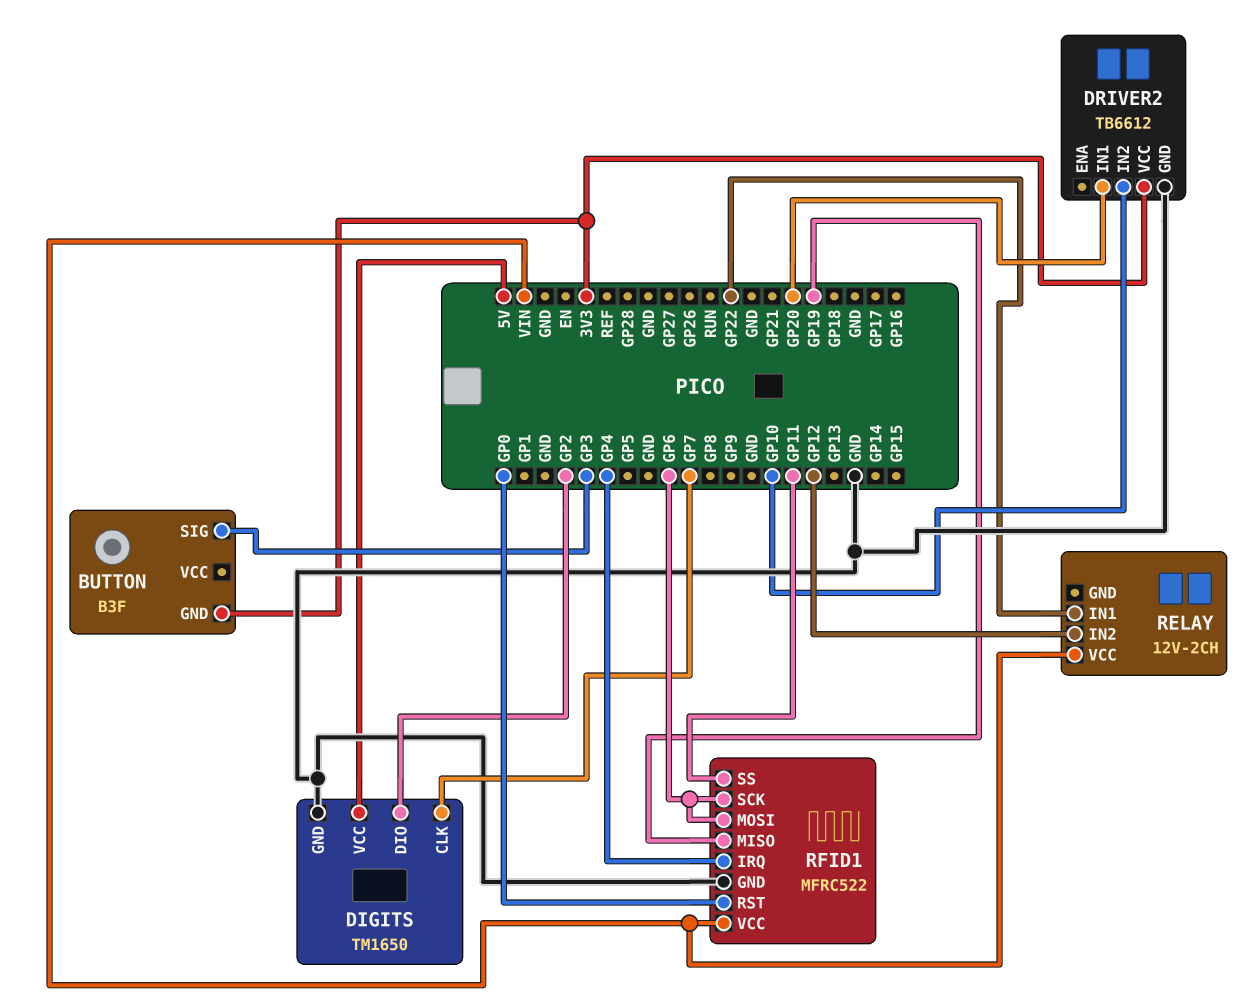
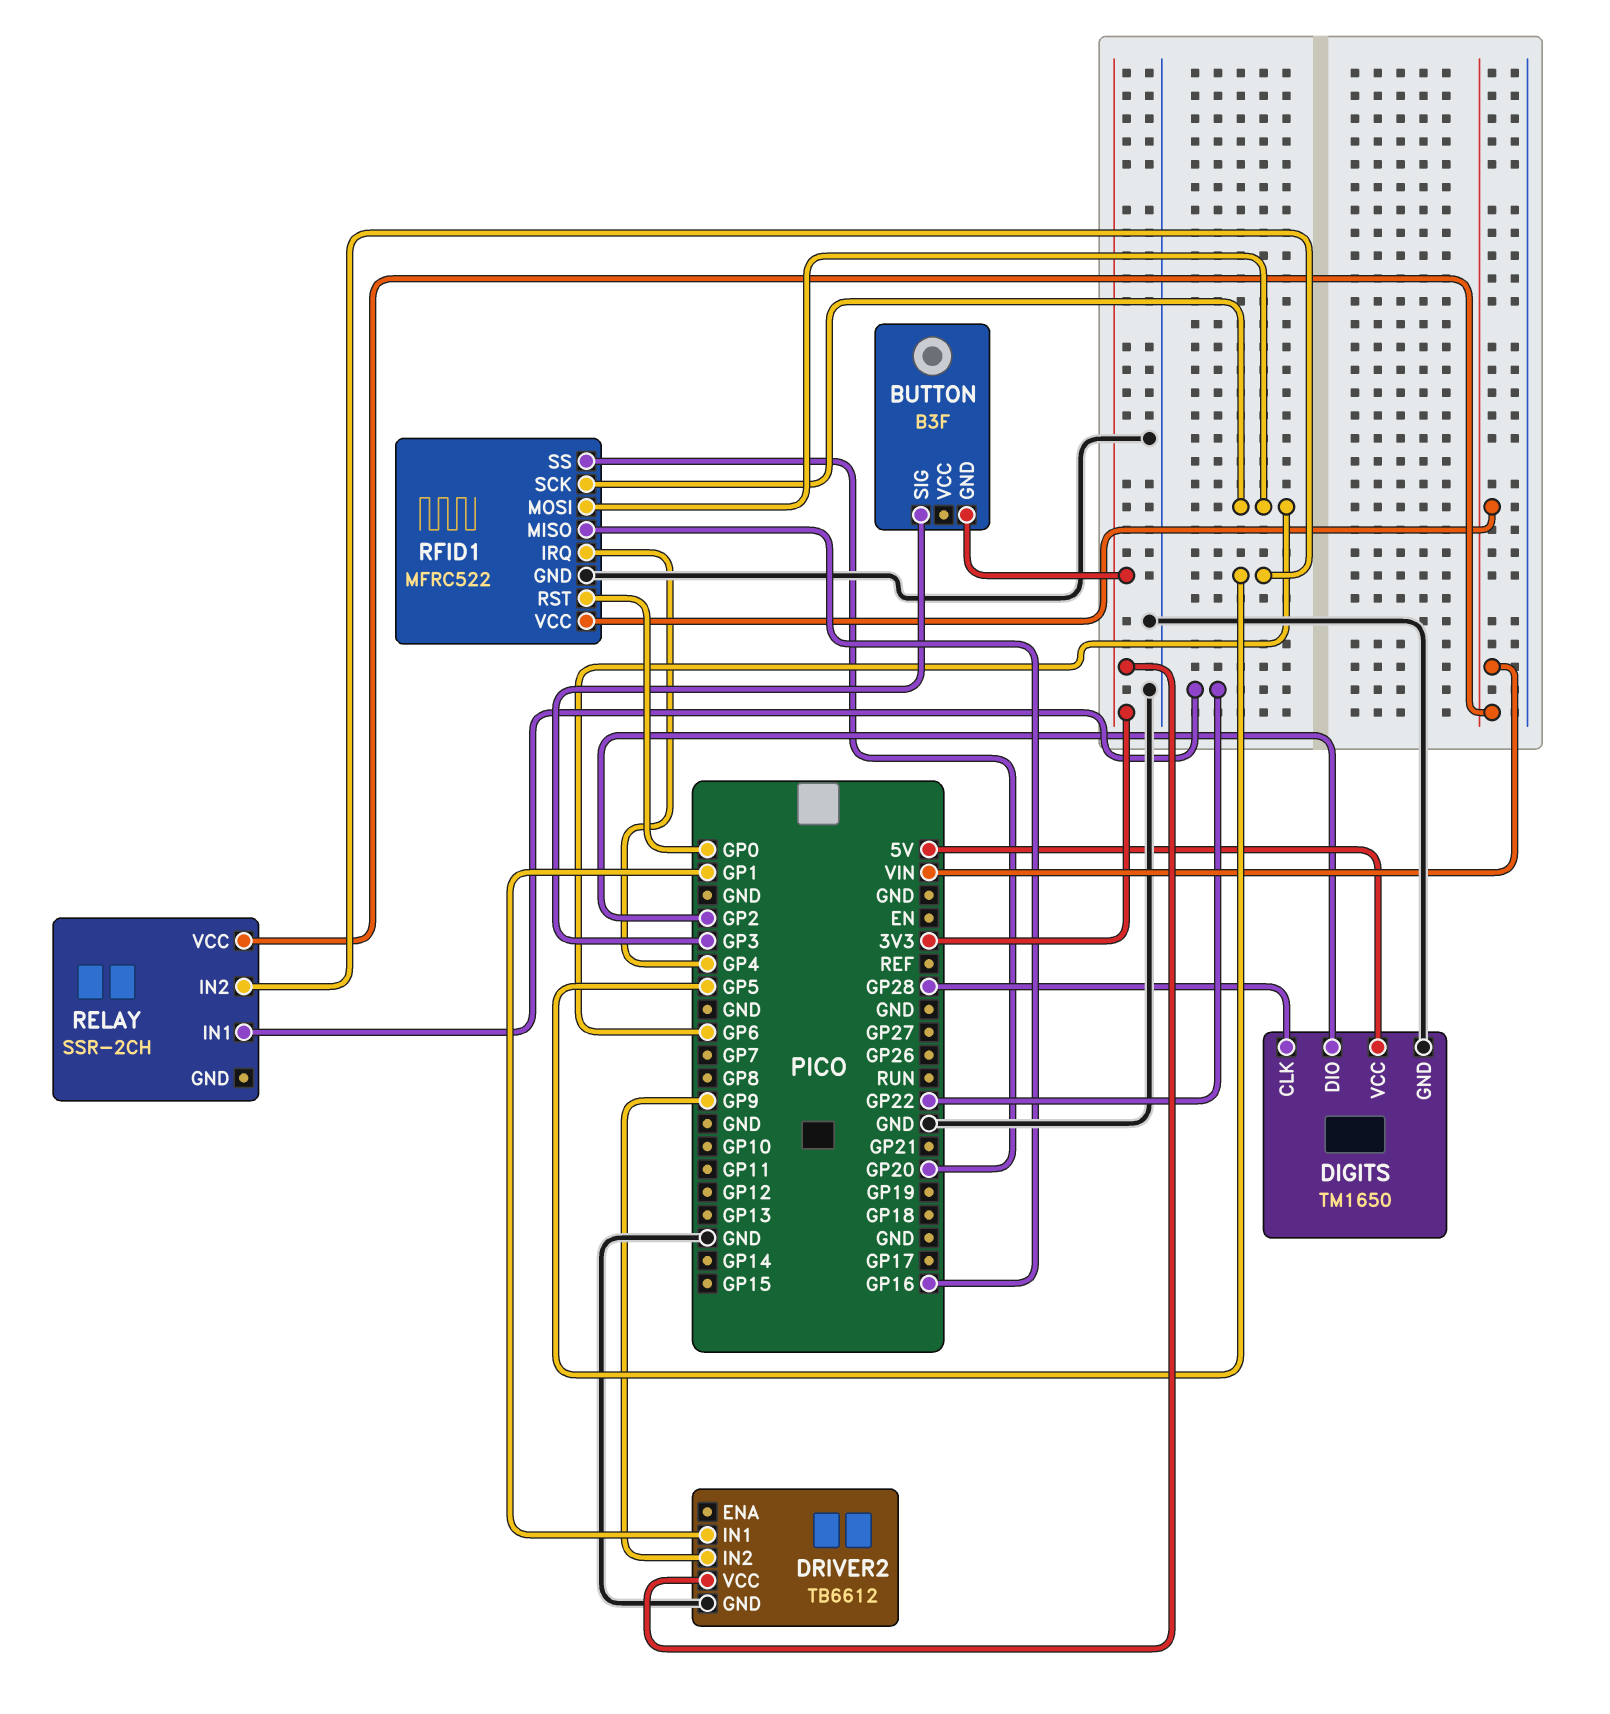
DIGITS pin CLK: GP7 -> GP28
DRIVER2 pin IN1: GP20 -> GP1
DRIVER2 pin IN2: GP10 -> GP9
RELAY: 12V-2CH -> SSR-2CH
RELAY pin IN2: GP12 -> GP5
RFID1 pin MISO: GP19 -> GP16
RFID1 pin SS: GP11 -> GP20

